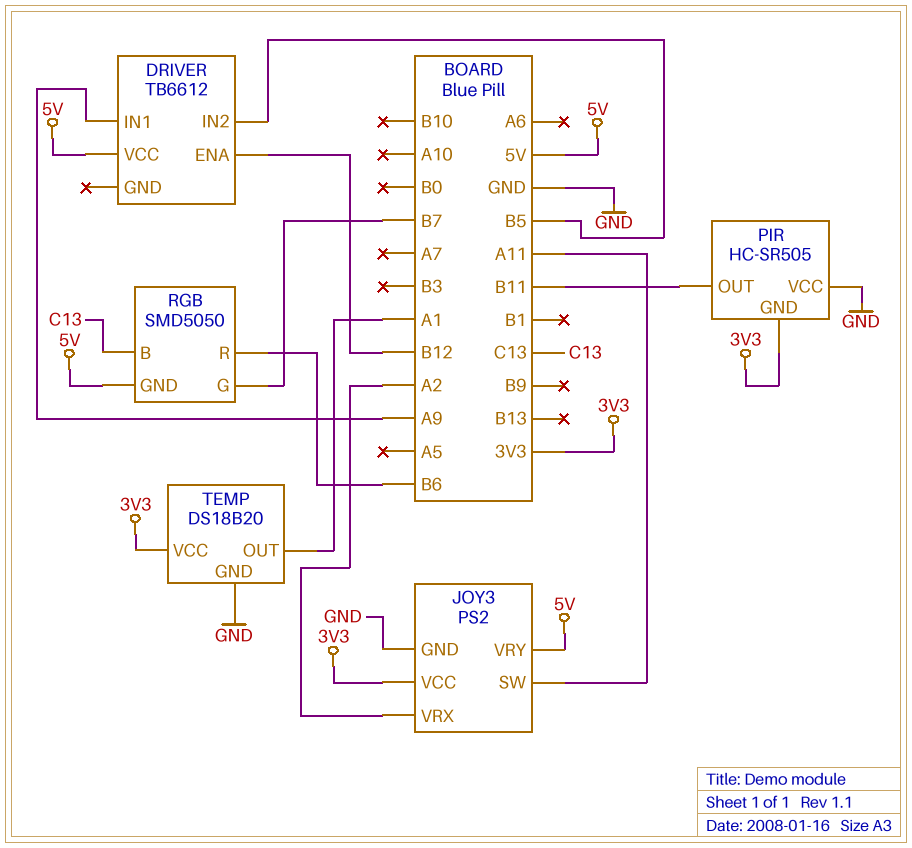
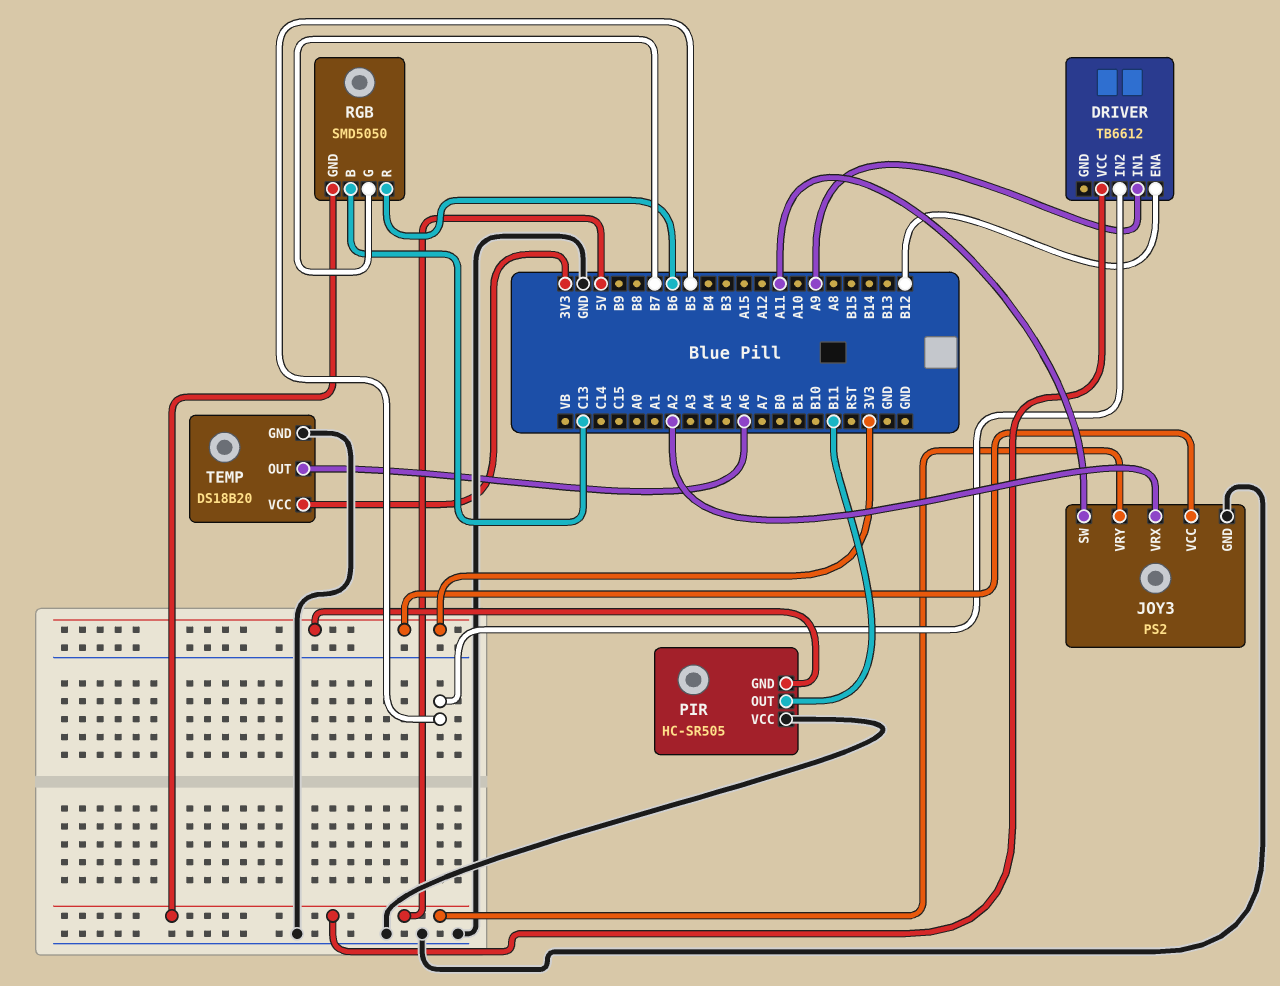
TEMP pin OUT: A1 -> A6

